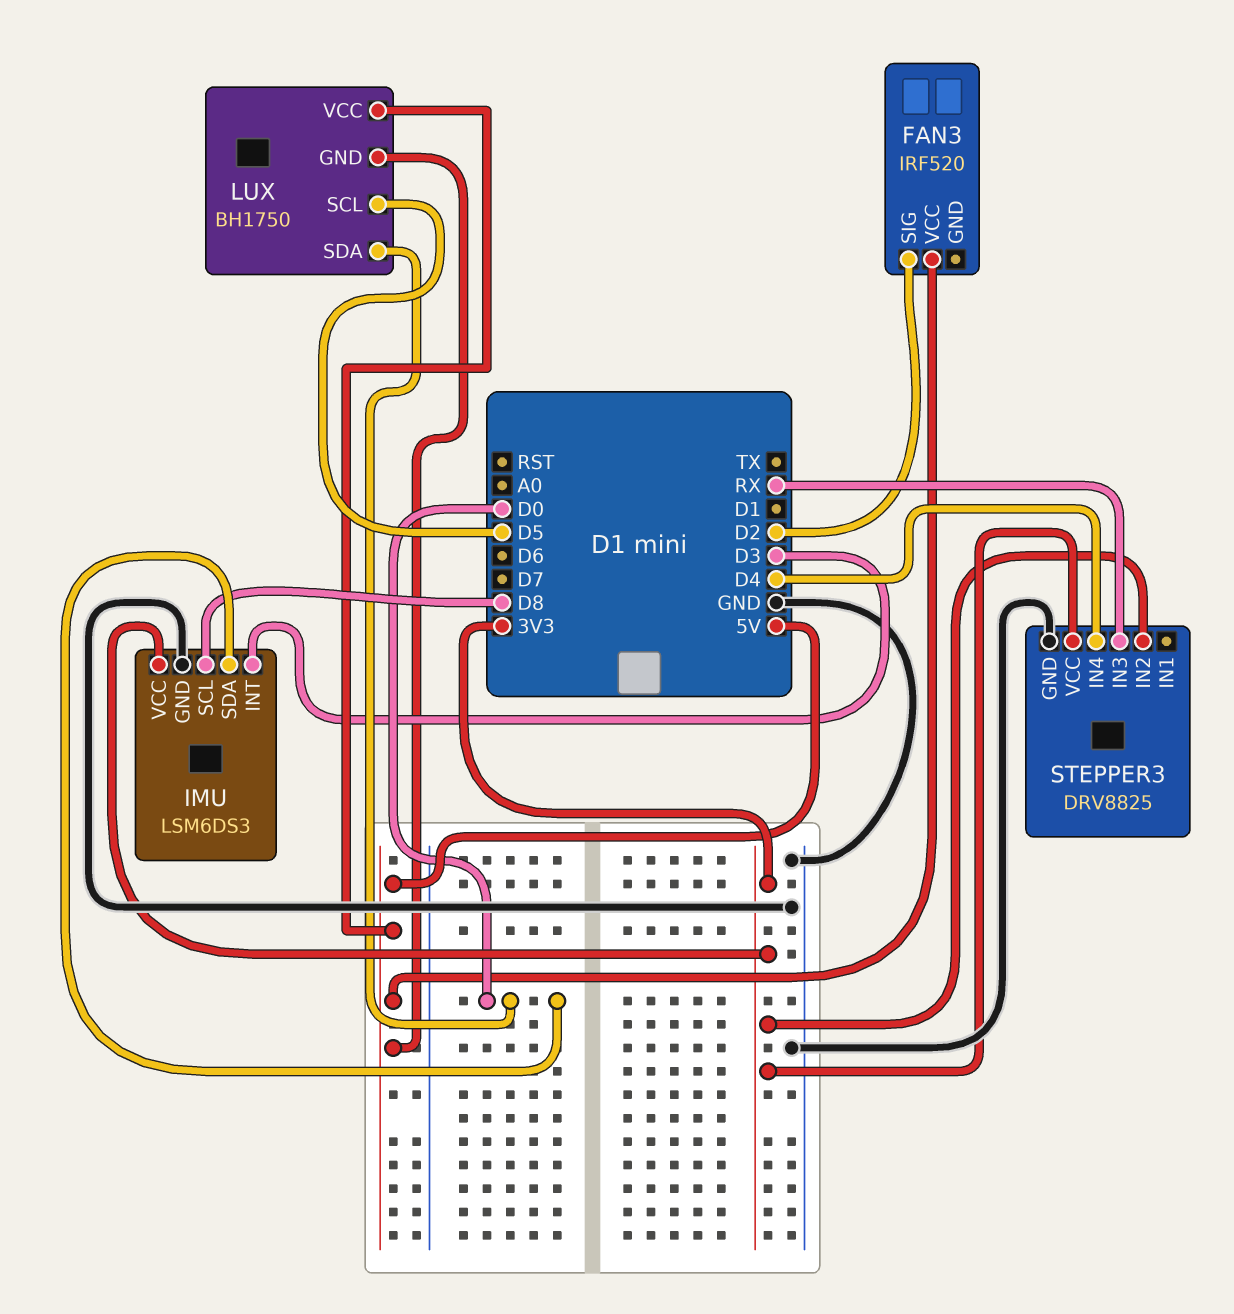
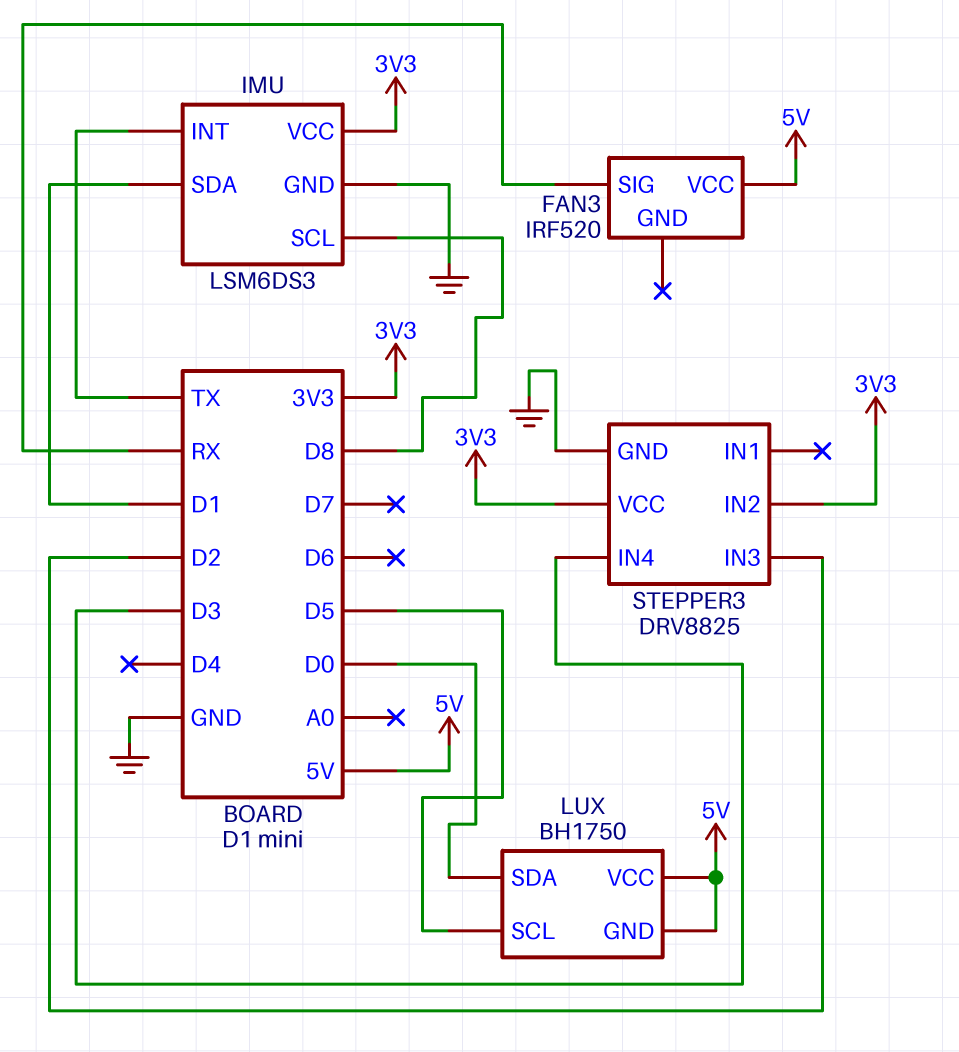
FAN3 pin SIG: D2 -> RX
IMU pin INT: D3 -> TX
IMU pin SDA: D0 -> D1
STEPPER3 pin IN3: RX -> D2
STEPPER3 pin IN4: D4 -> D3

